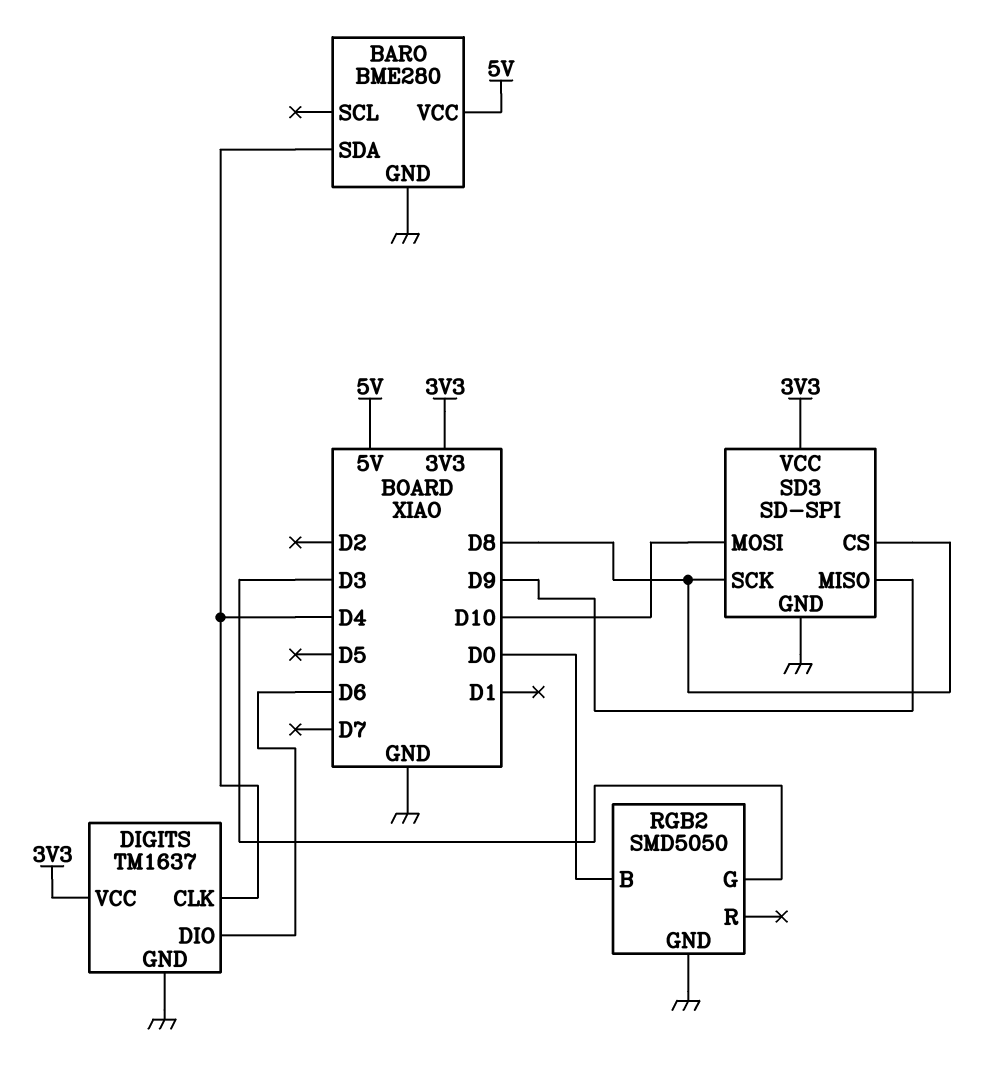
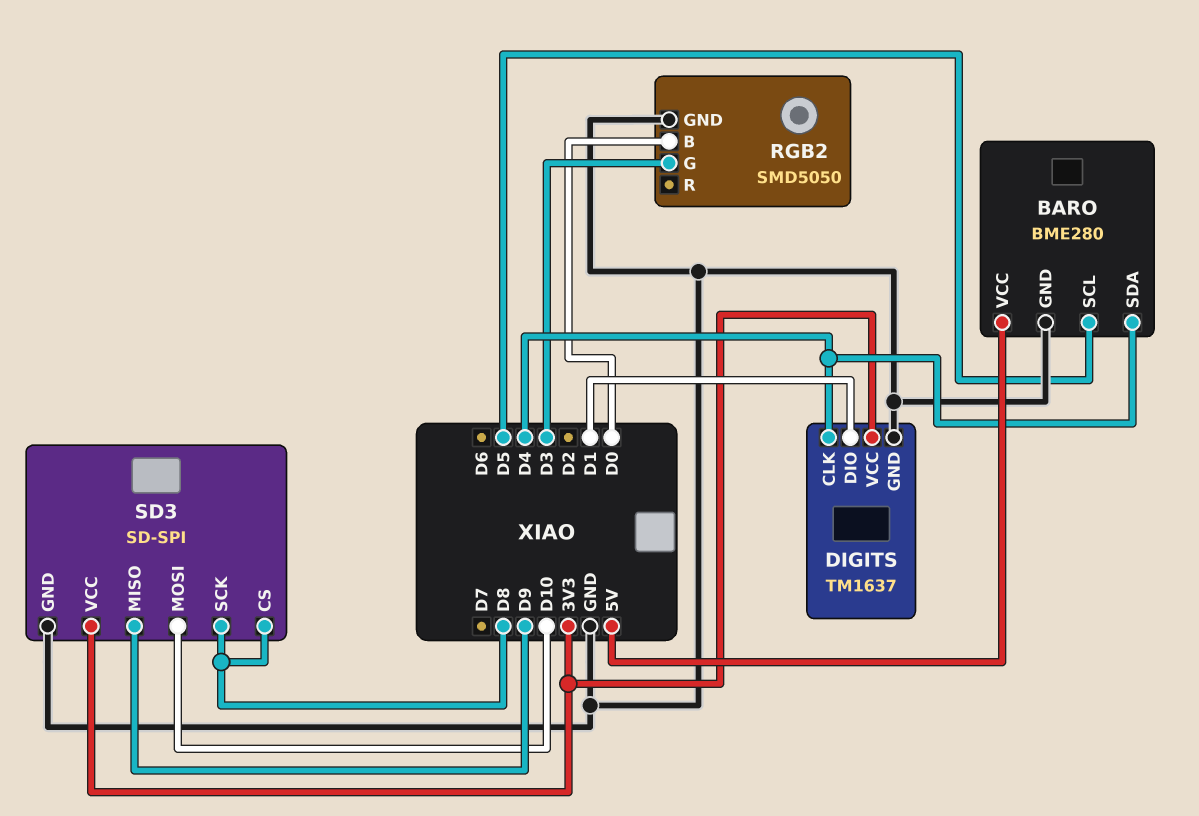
BARO pin SCL: none -> D5
DIGITS pin DIO: D6 -> D1

